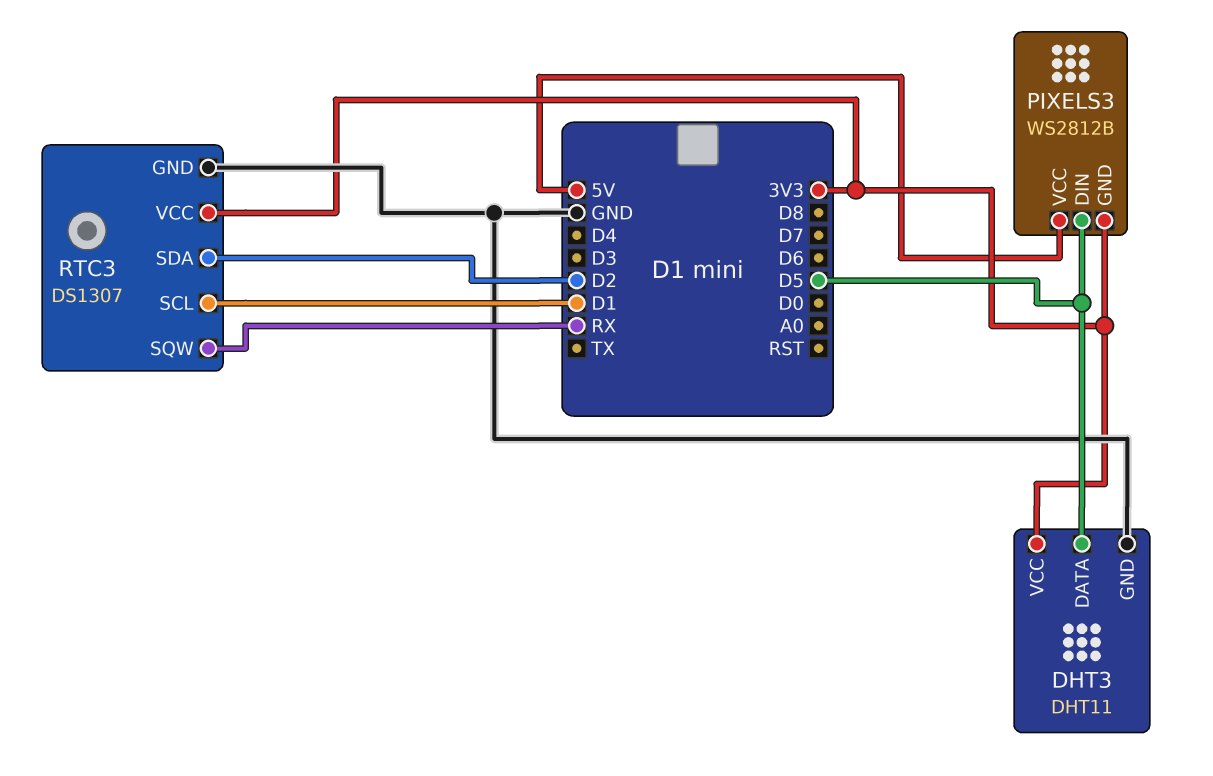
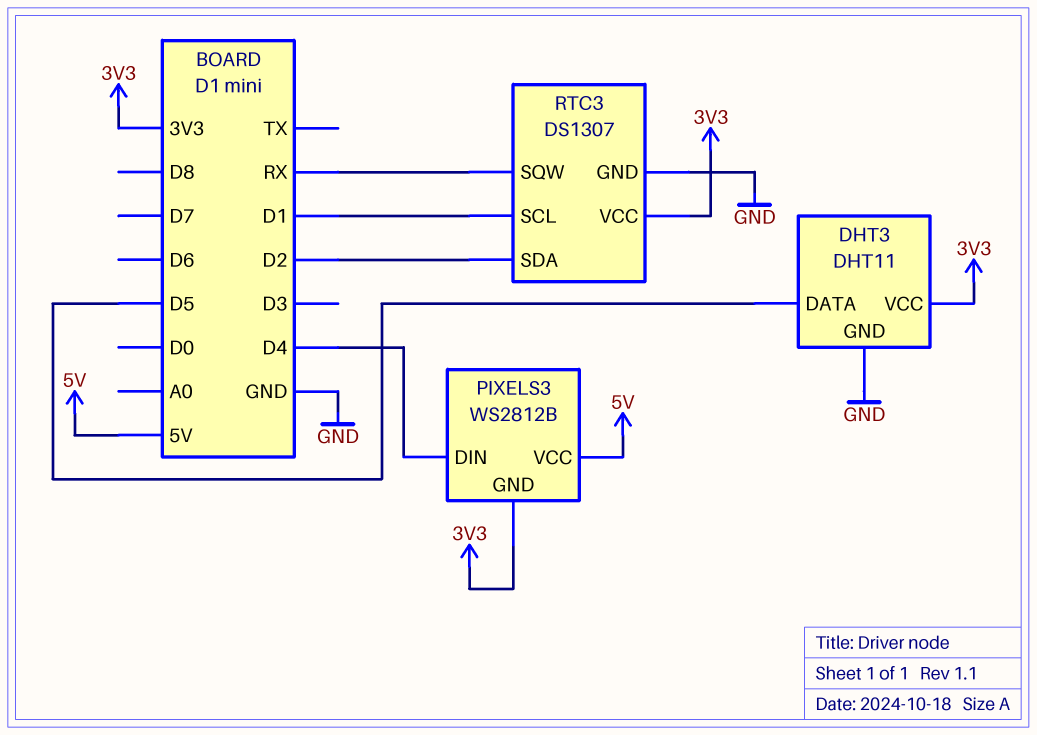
PIXELS3 pin DIN: D5 -> D4

